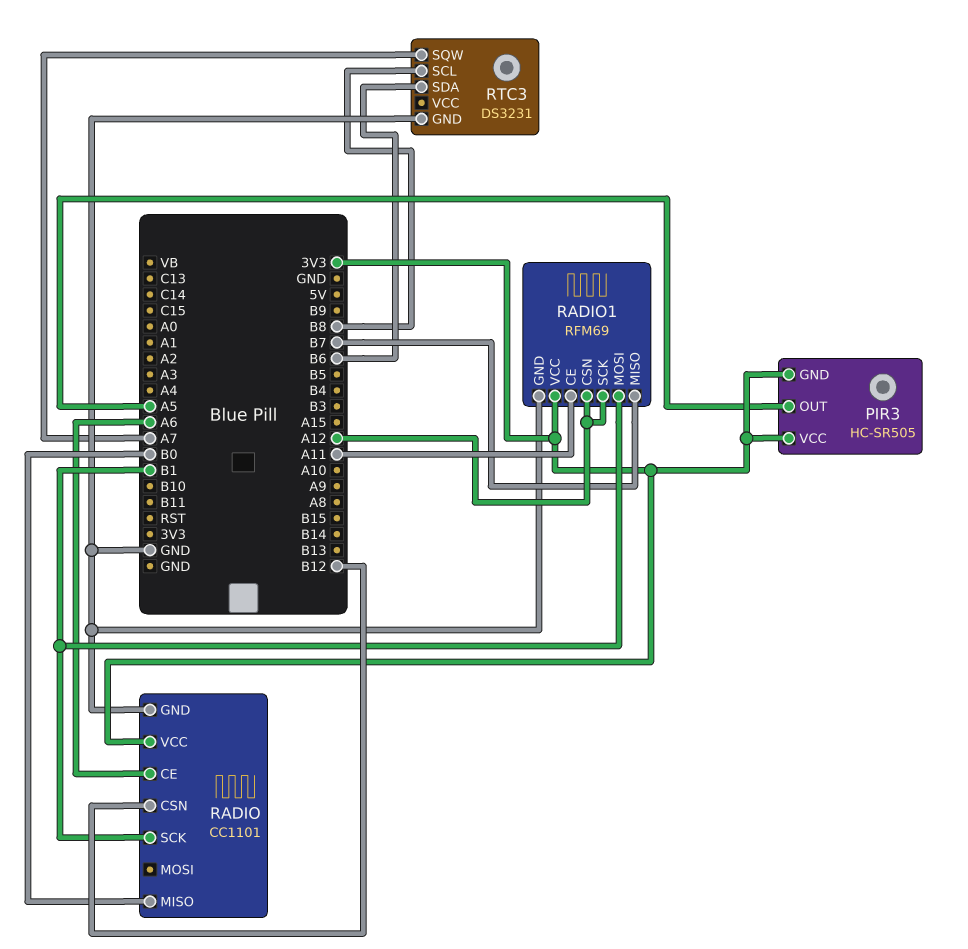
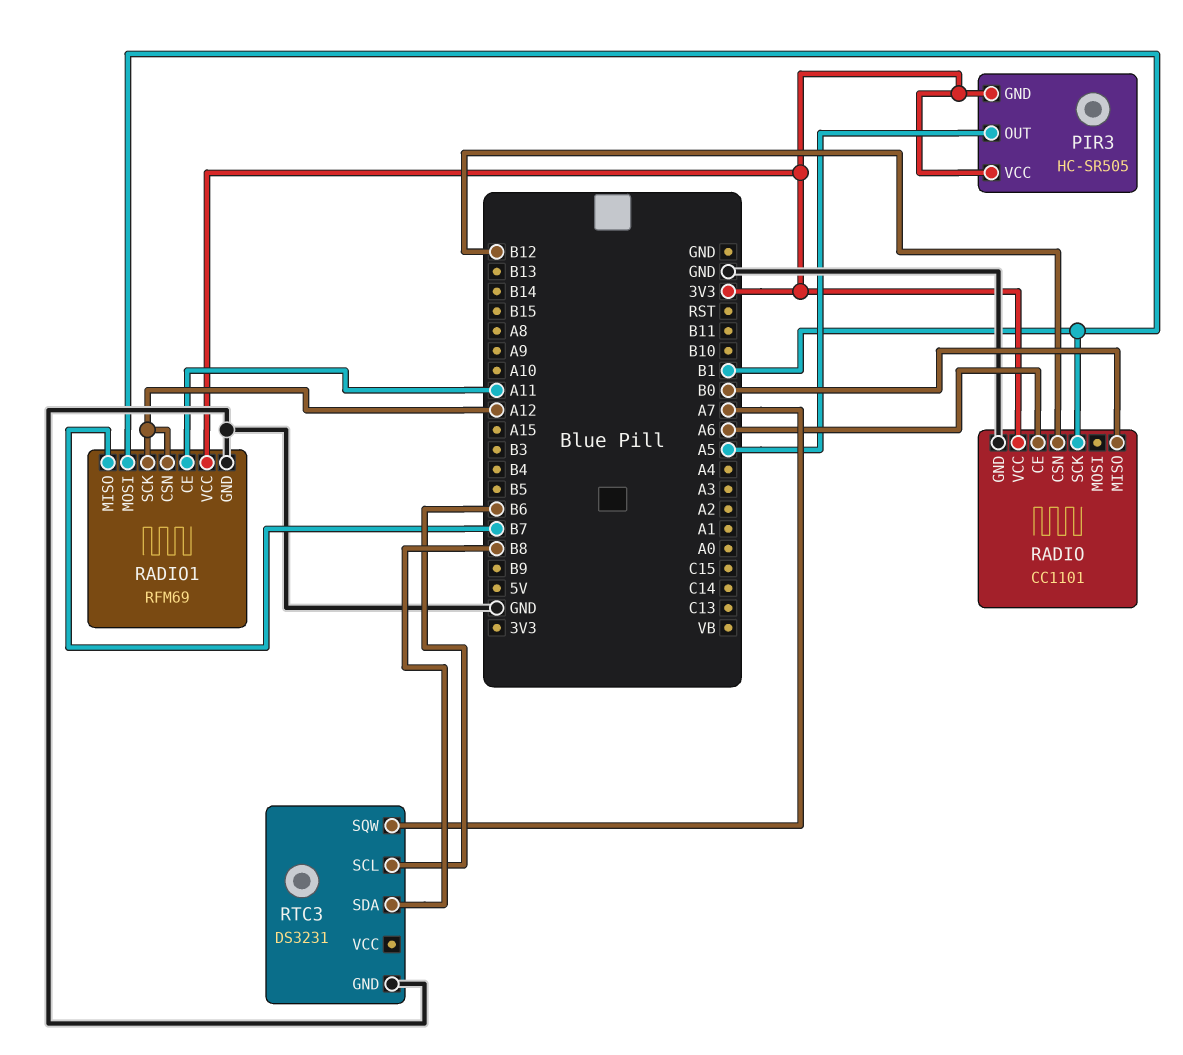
RTC3 pin SCL: B8 -> B6
RTC3 pin SDA: B6 -> B8

